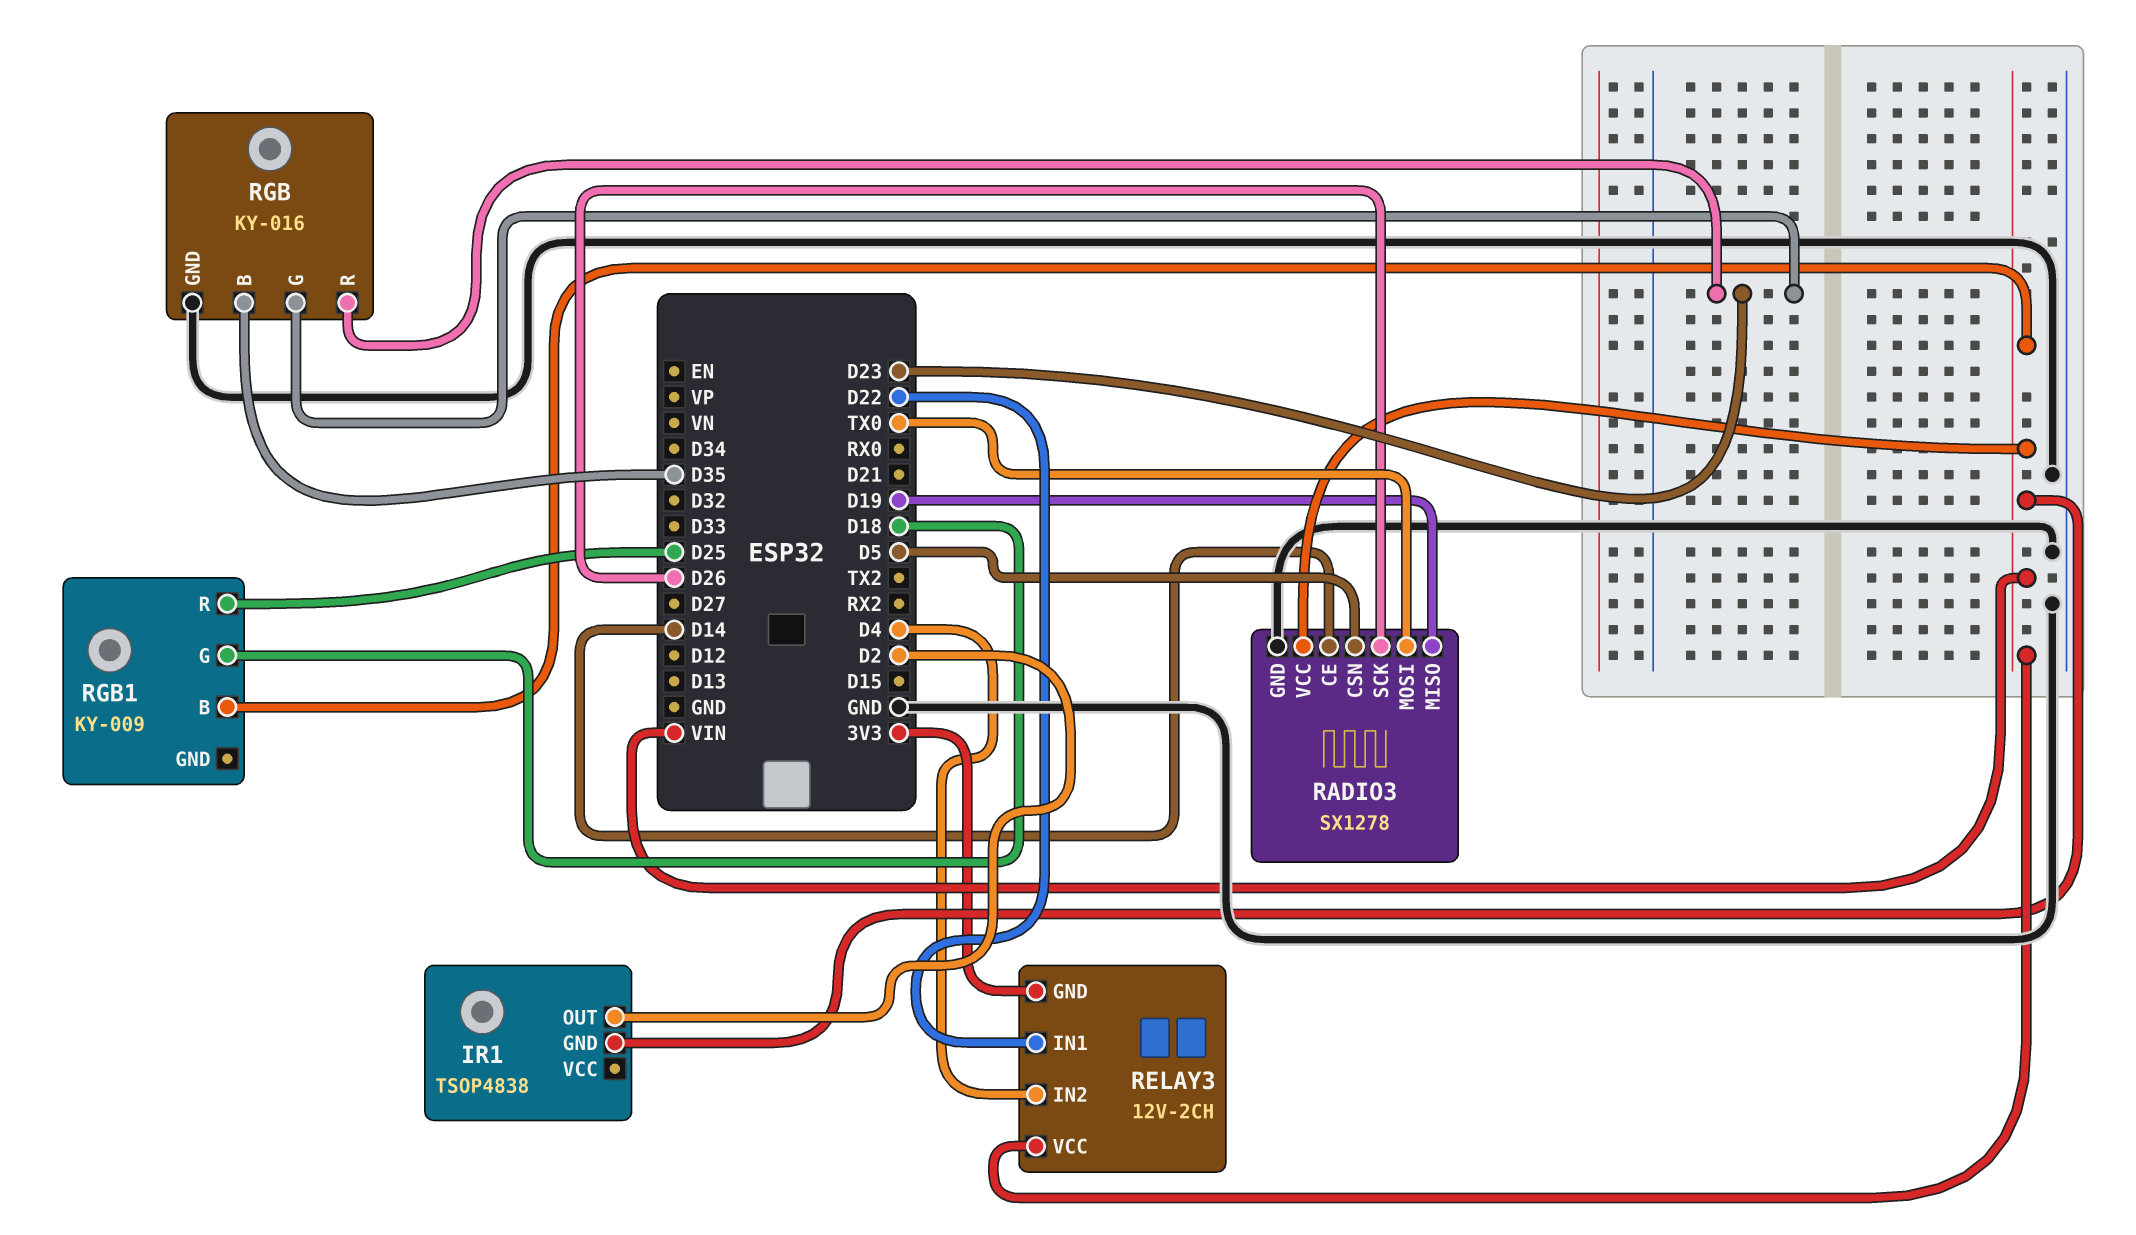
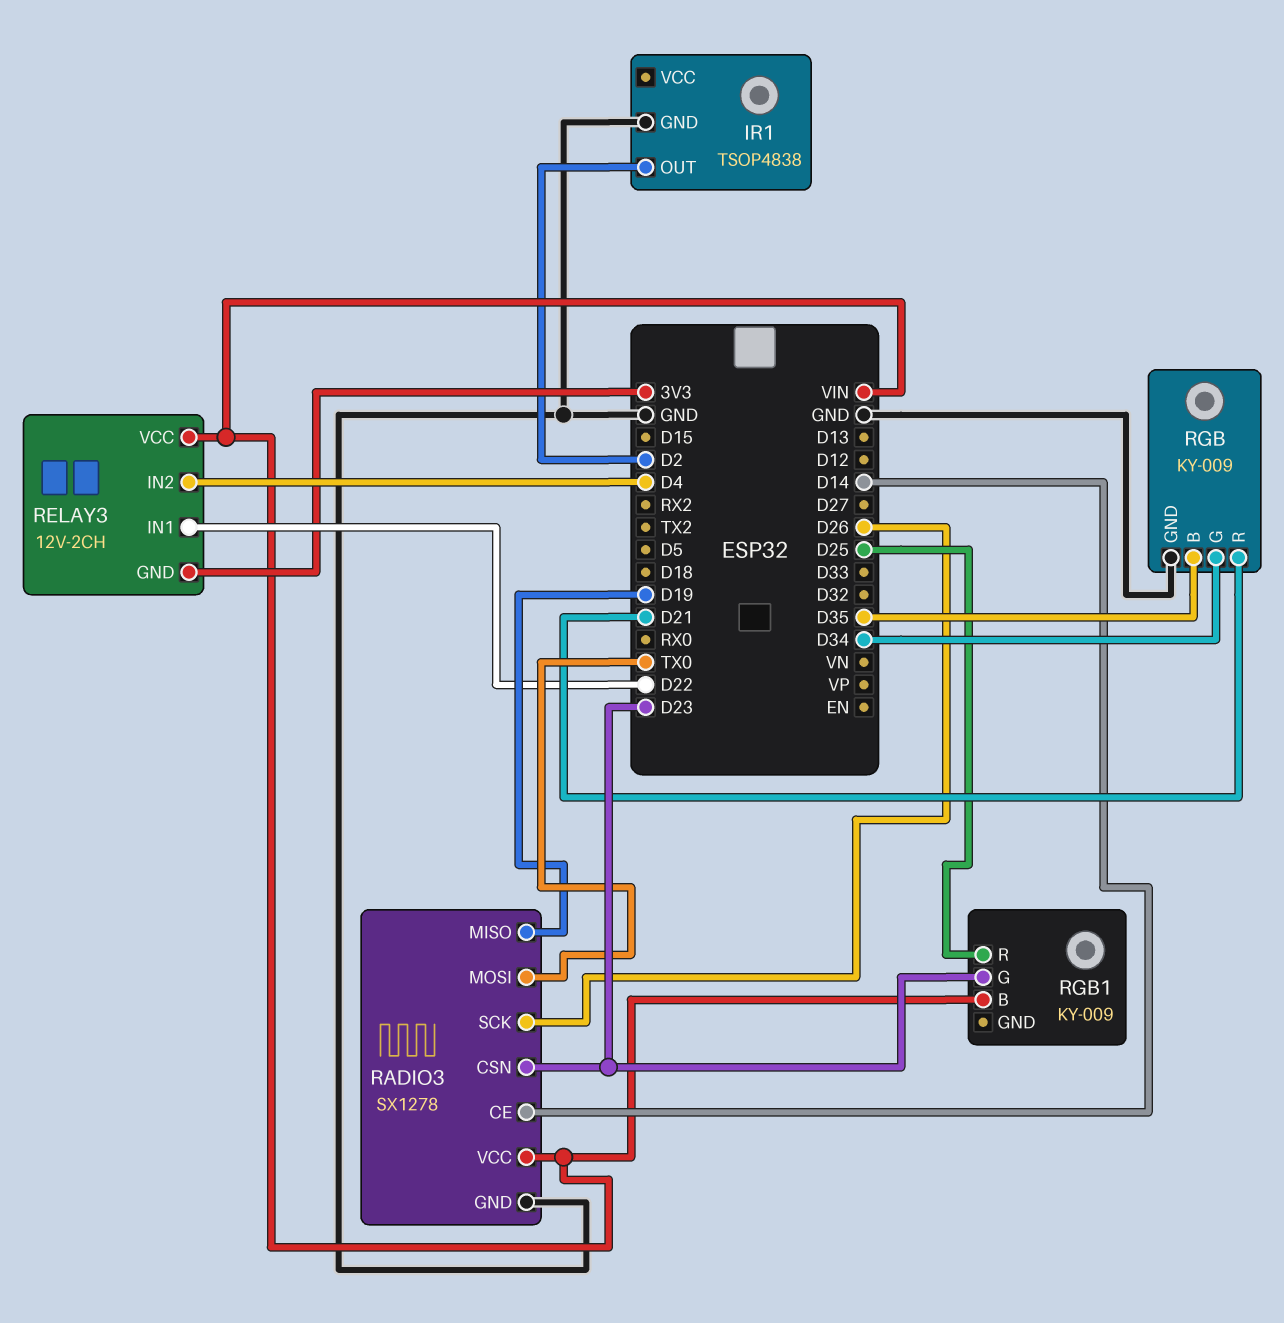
IR1 pin GND: VIN -> GND
RADIO3 pin CSN: D5 -> D23
RGB: KY-016 -> KY-009
RGB pin G: D23 -> D34
RGB pin R: D23 -> D21
RGB1 pin G: D18 -> D23

